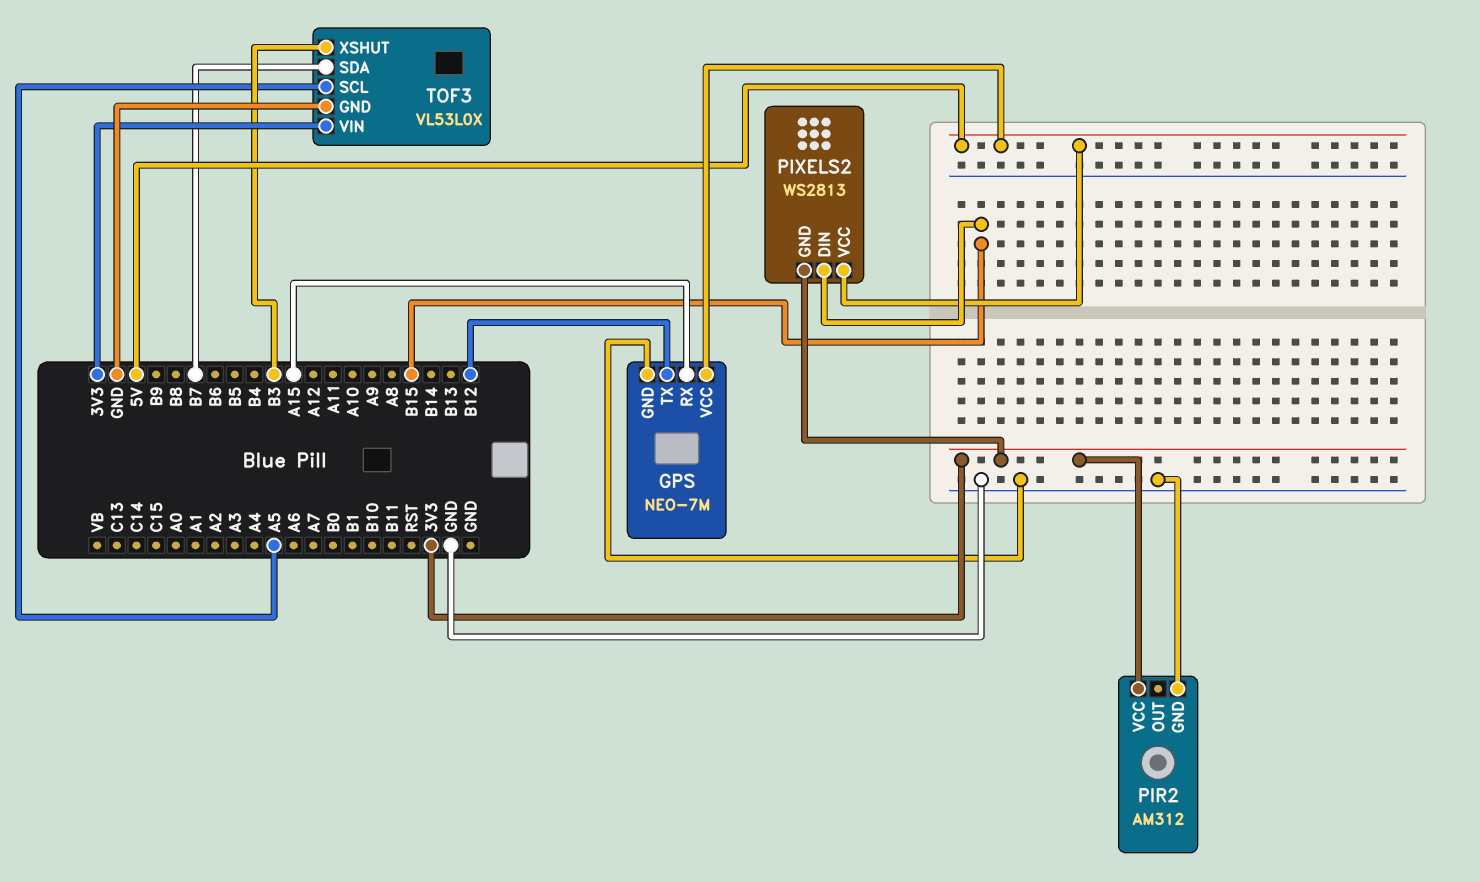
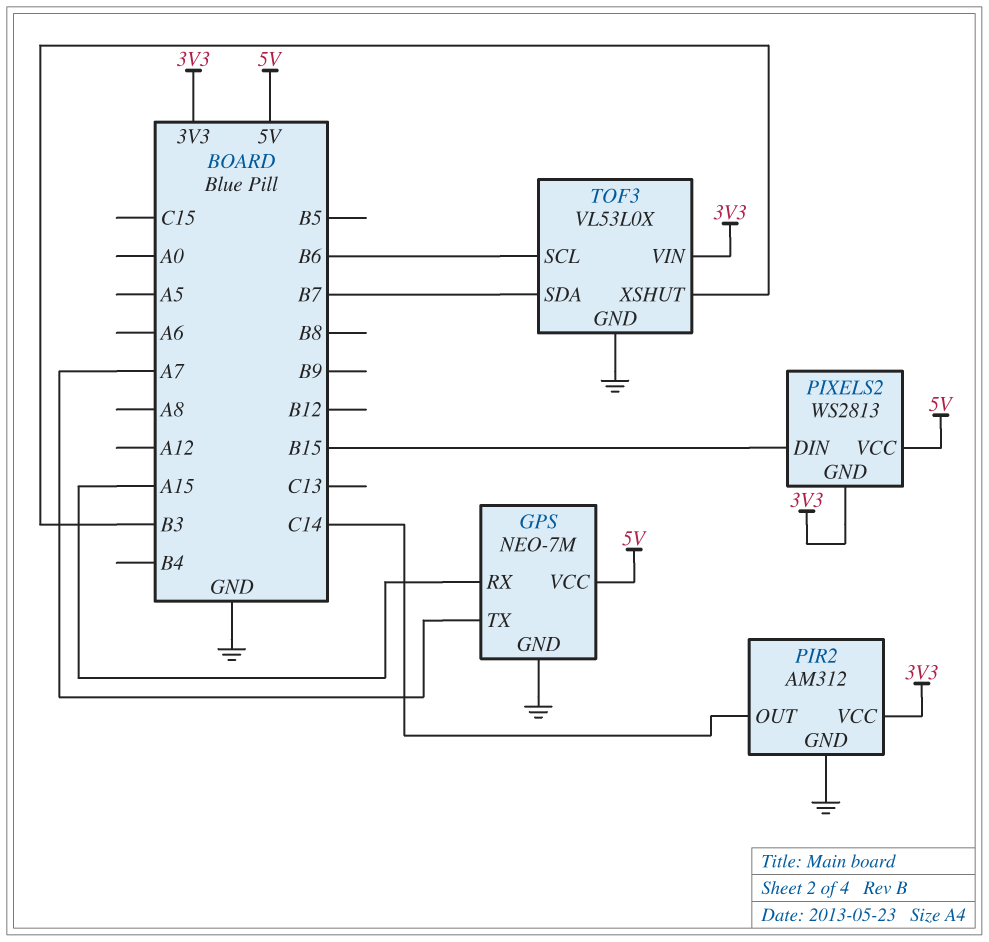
GPS pin TX: B12 -> A7
PIR2 pin OUT: none -> C14
TOF3 pin SCL: A5 -> B6

